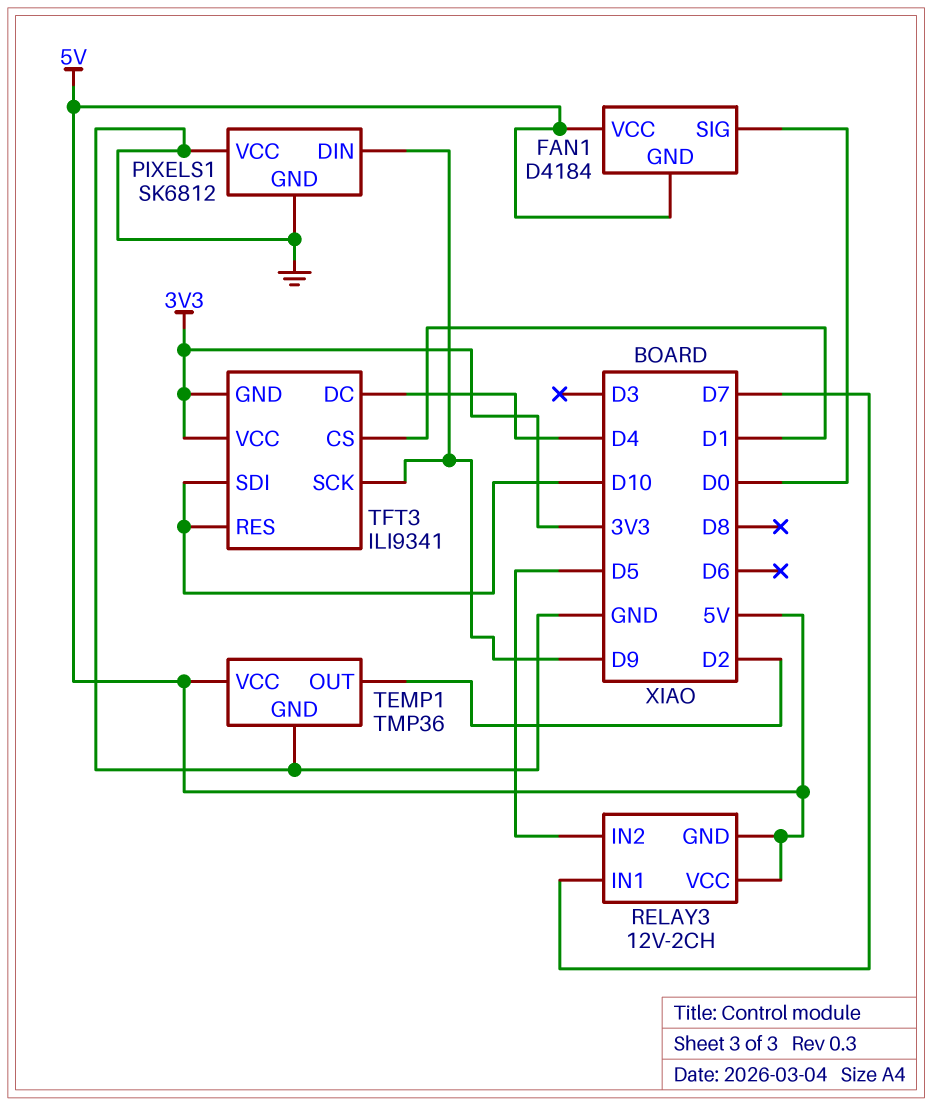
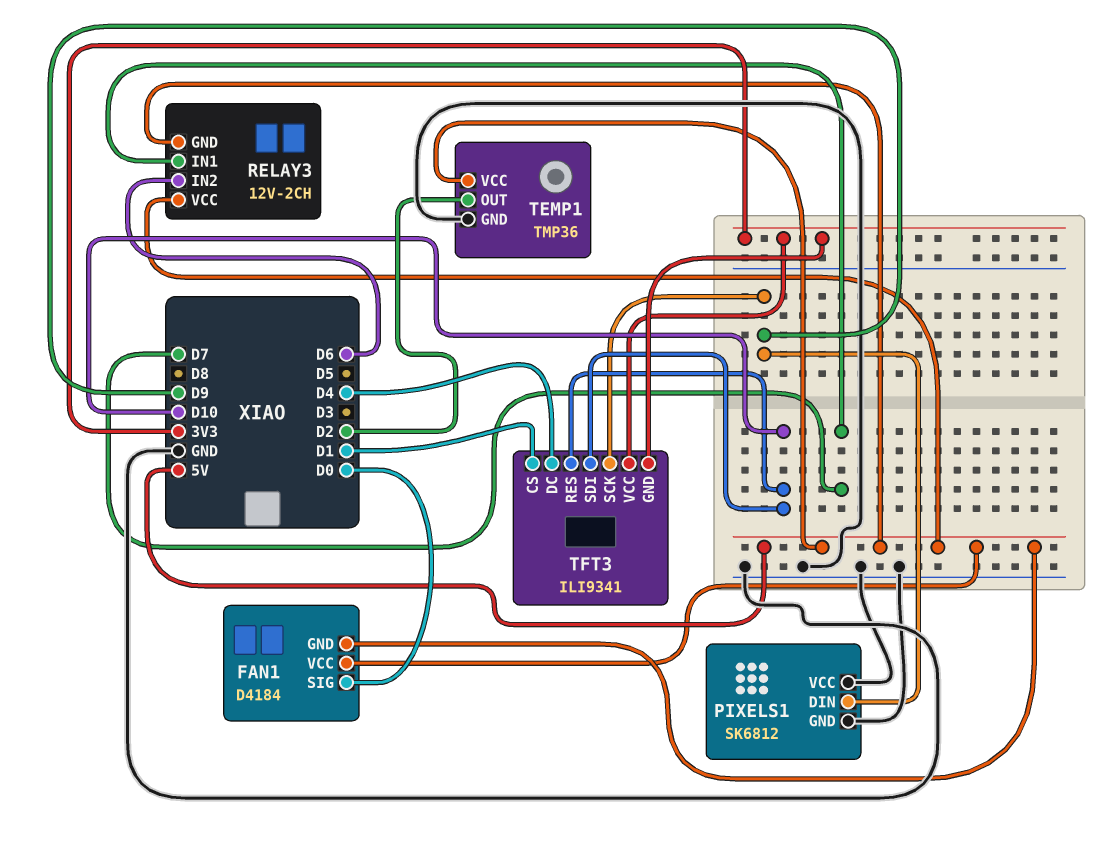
RELAY3 pin IN2: D5 -> D6

